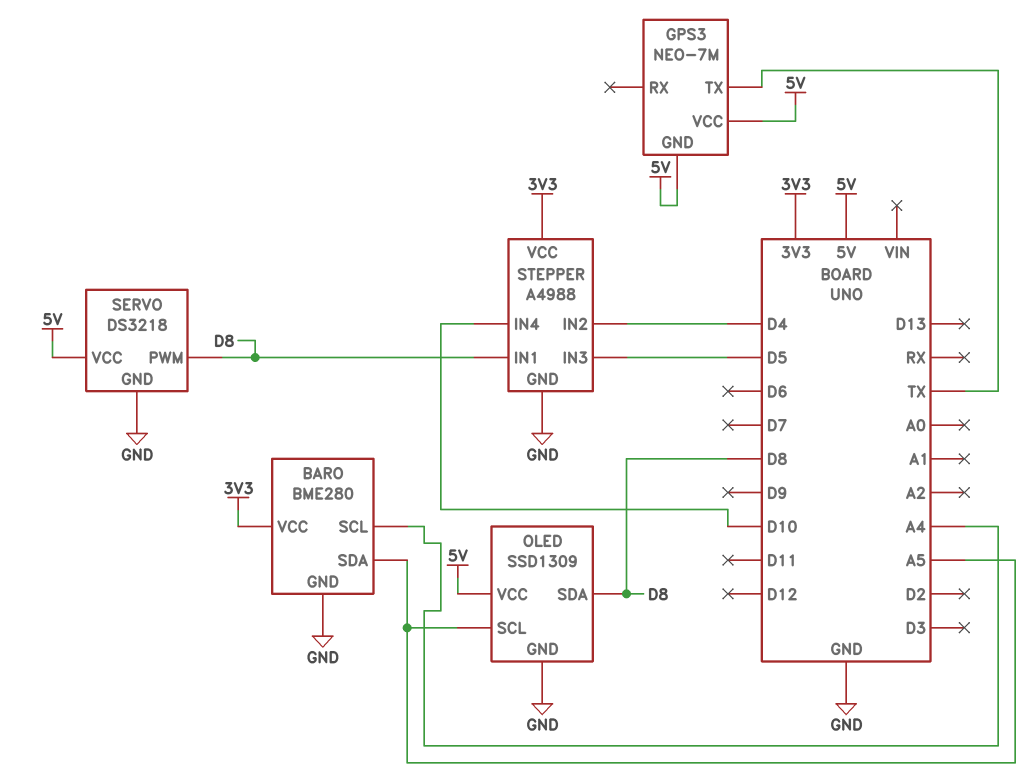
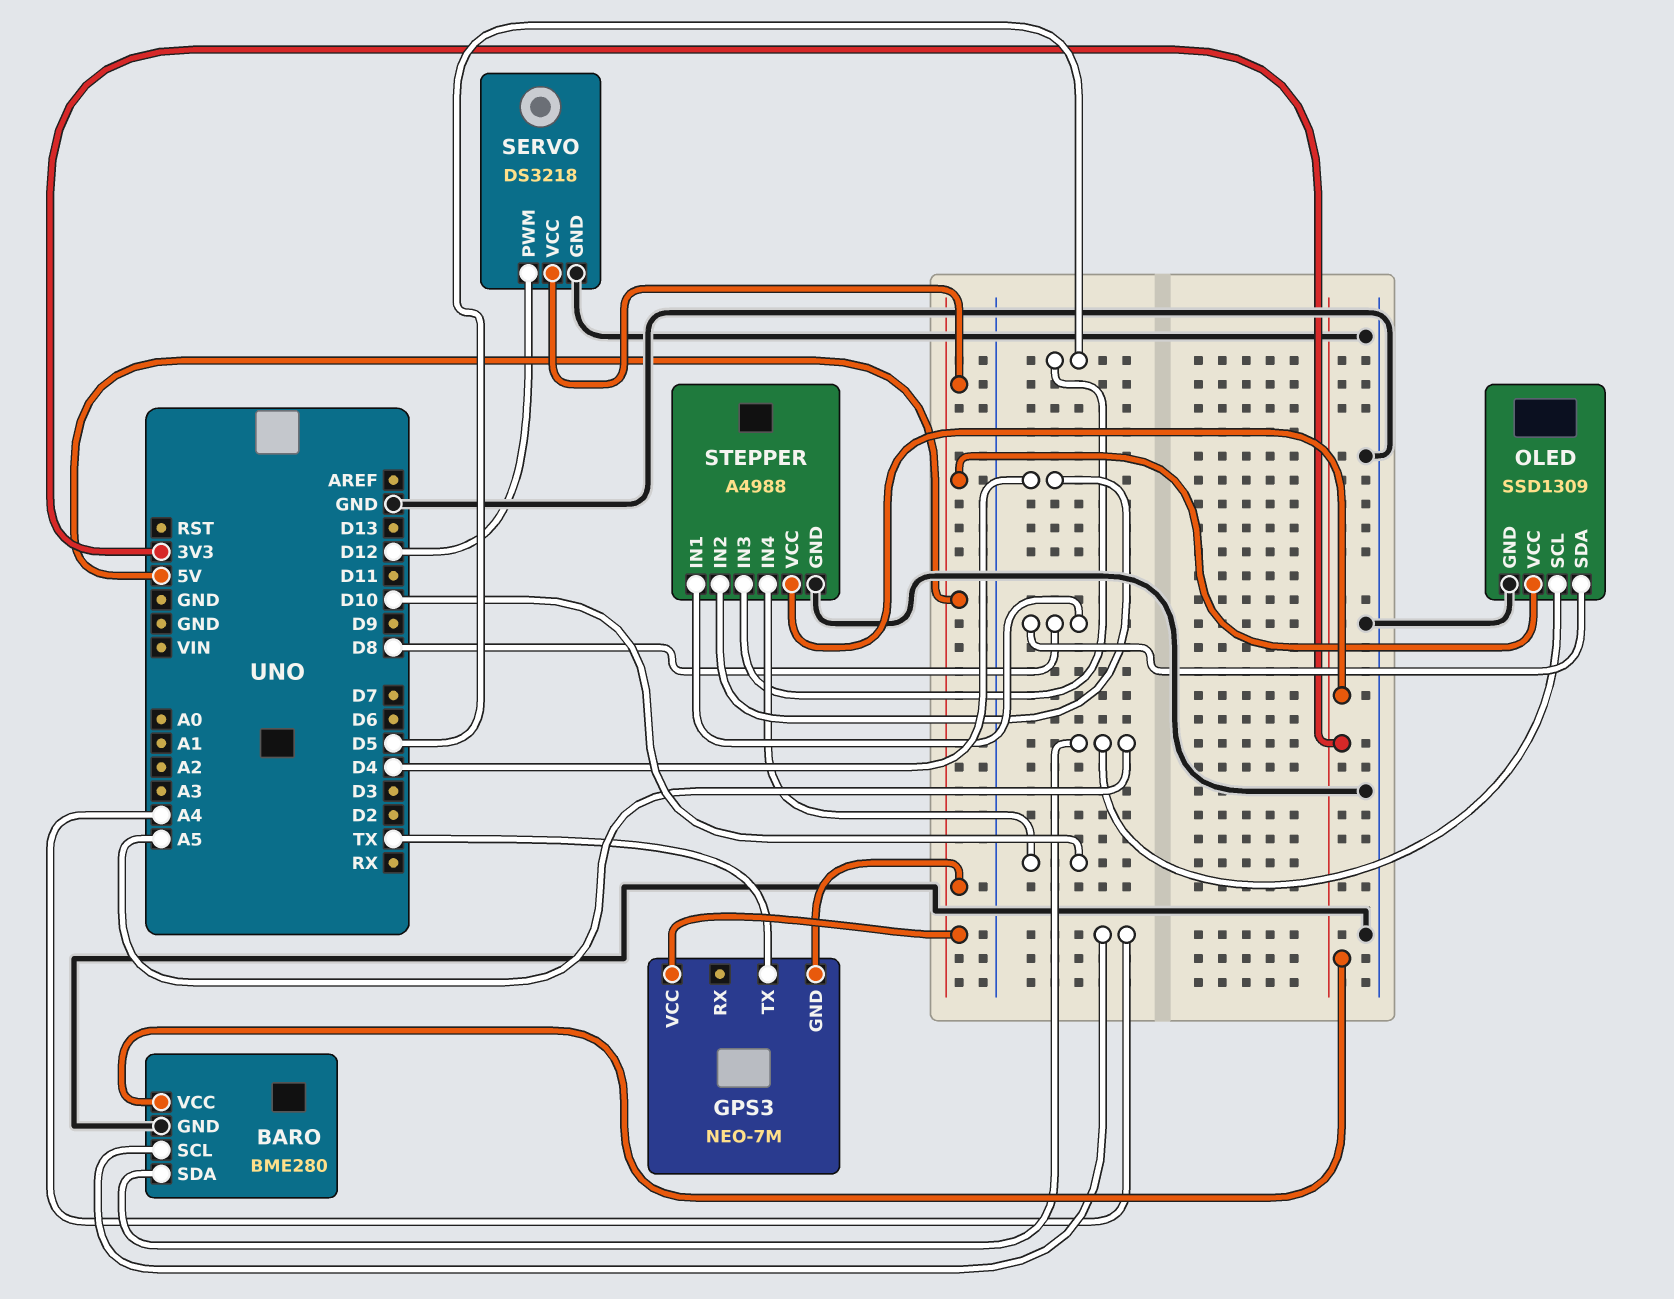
SERVO pin PWM: D8 -> D12

